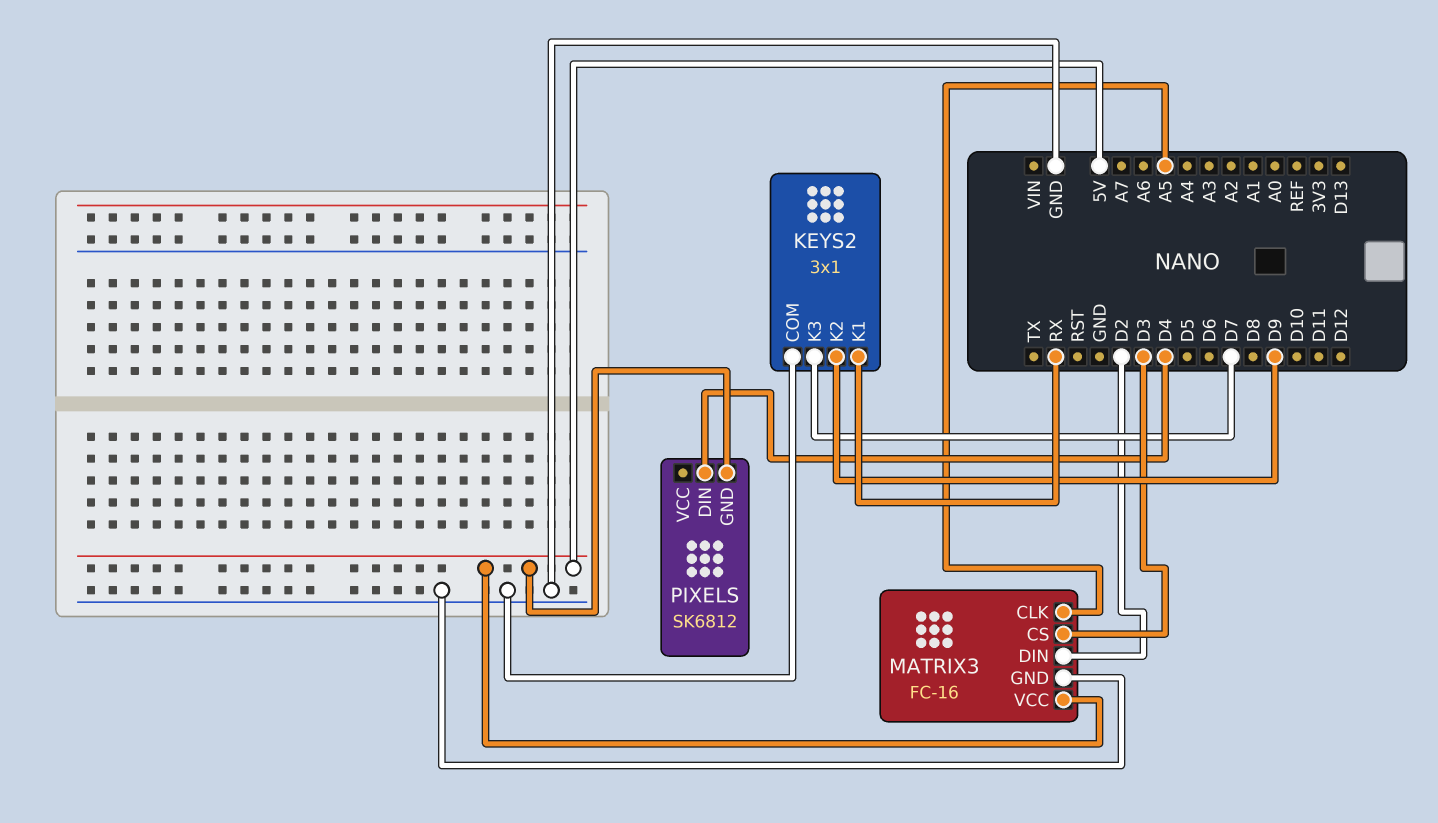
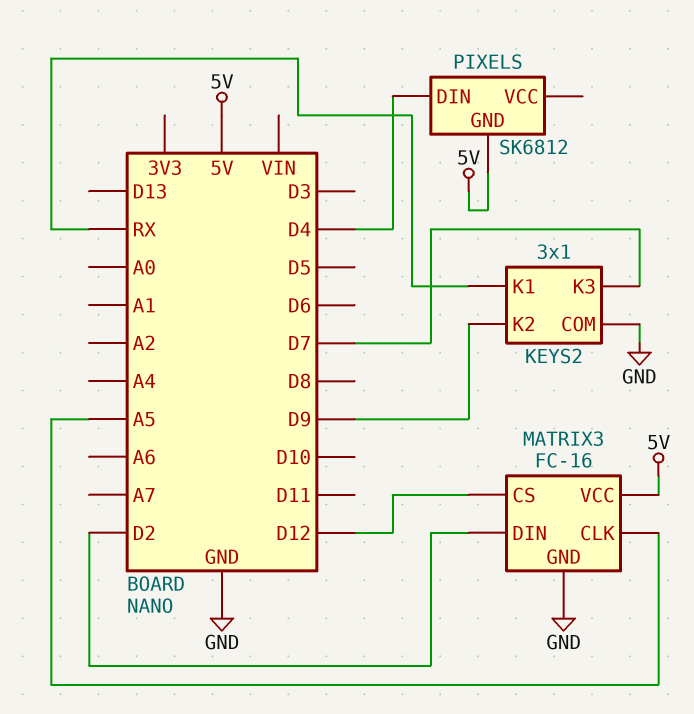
MATRIX3 pin CS: D3 -> D12

